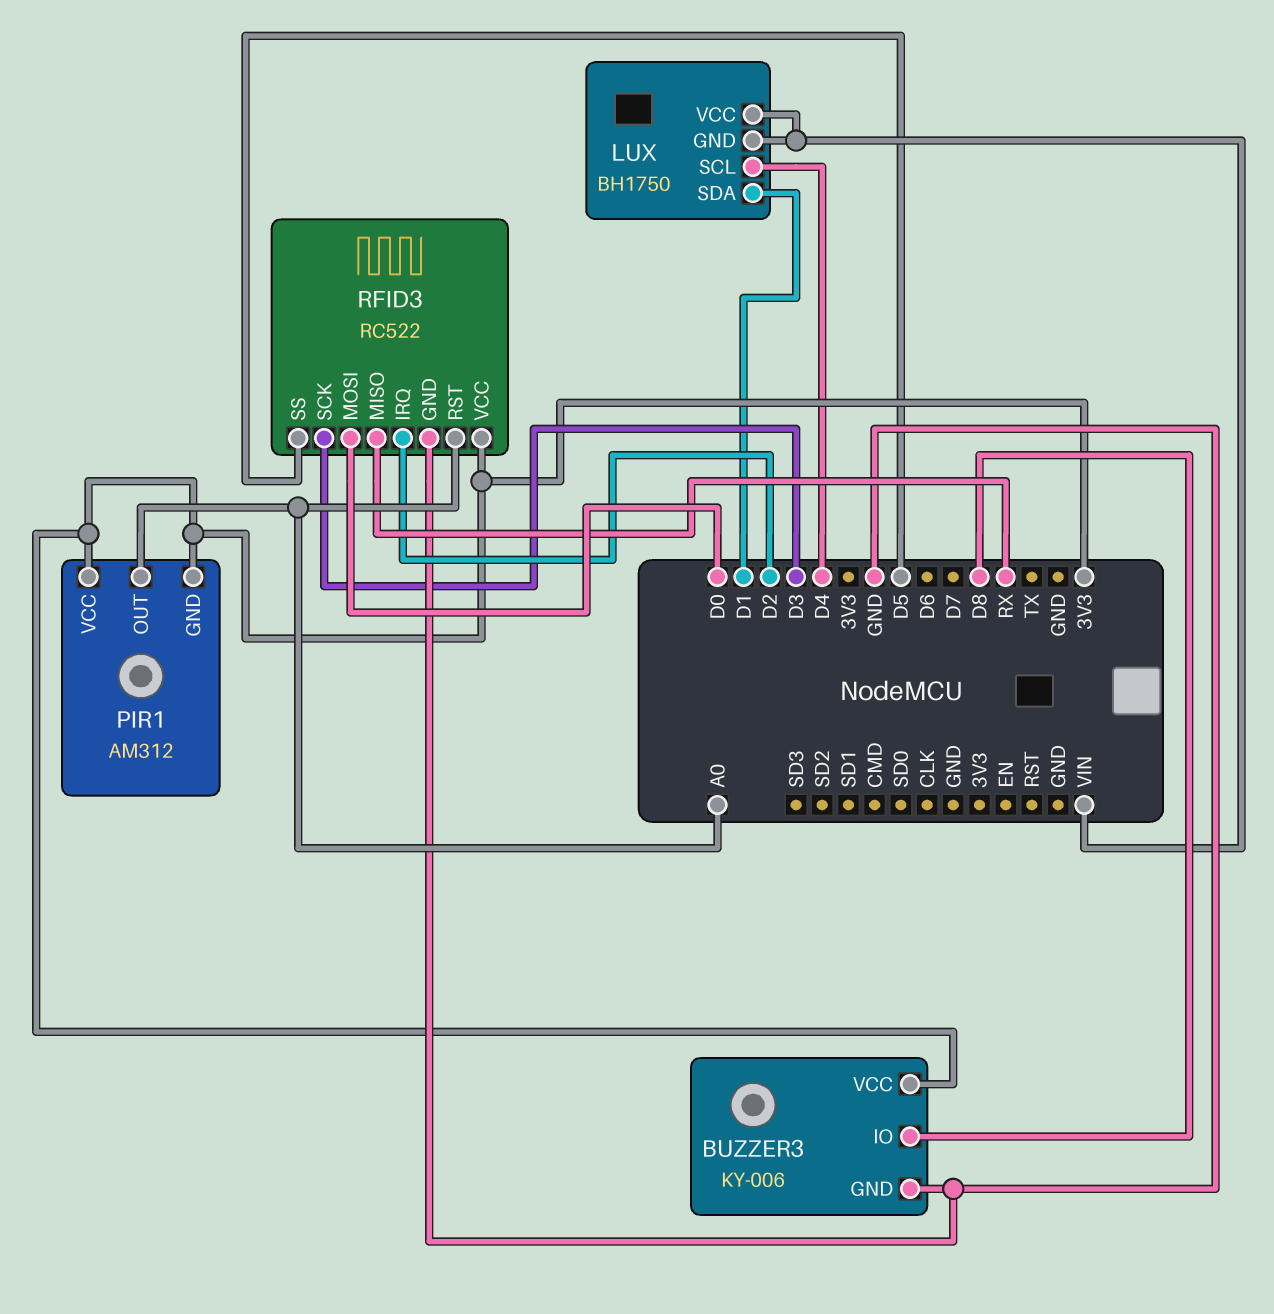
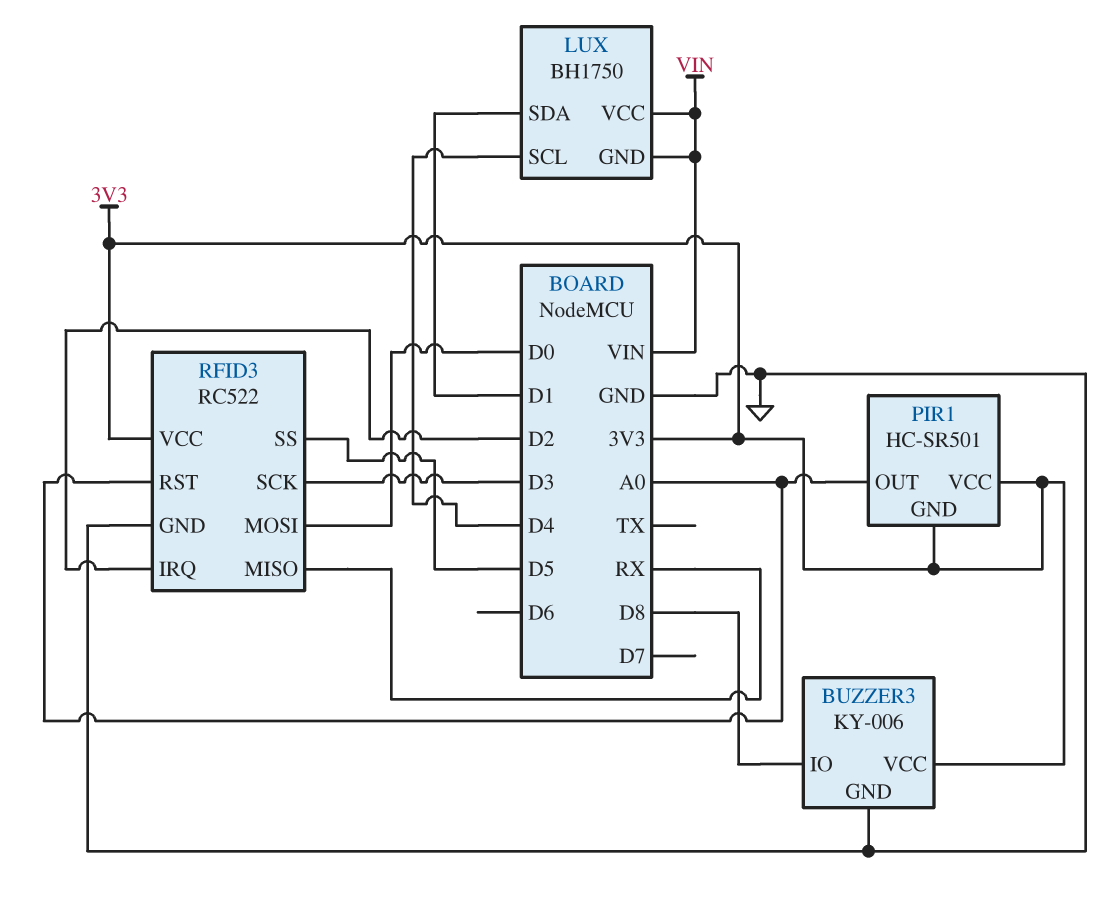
PIR1: AM312 -> HC-SR501

